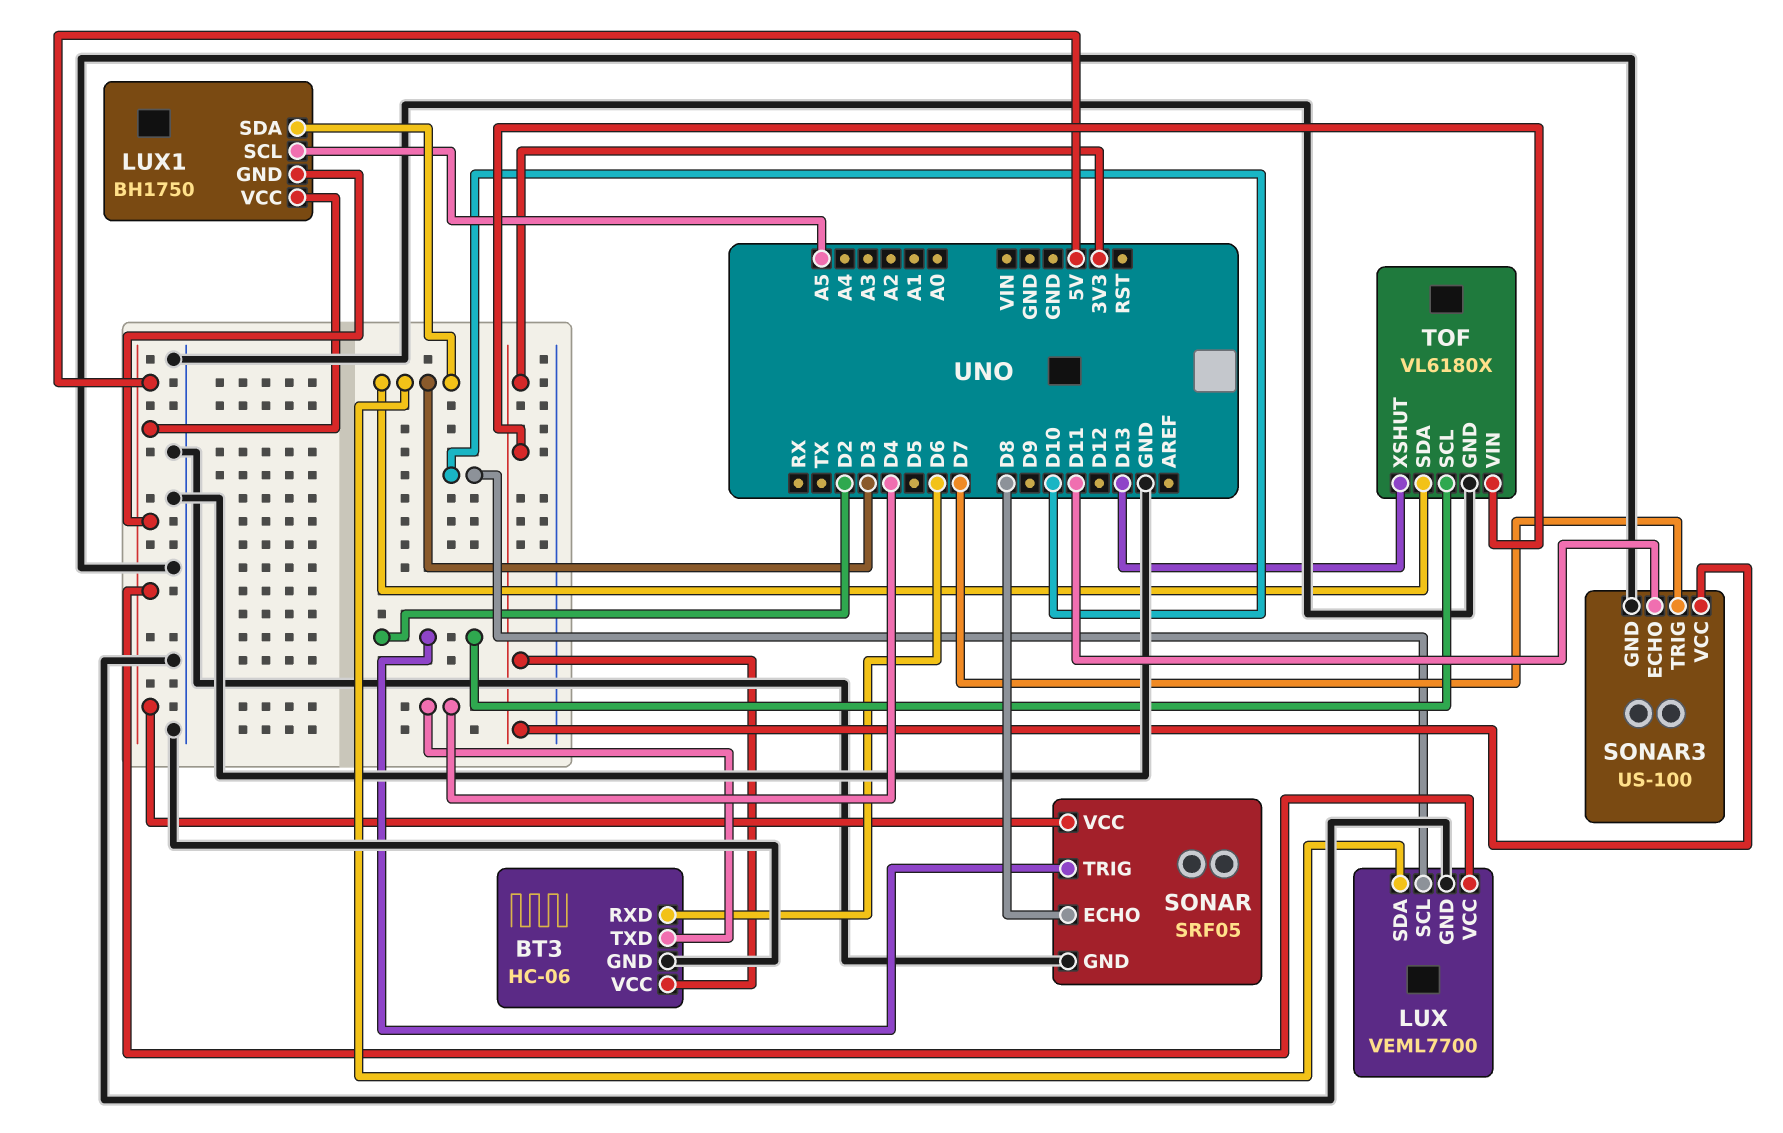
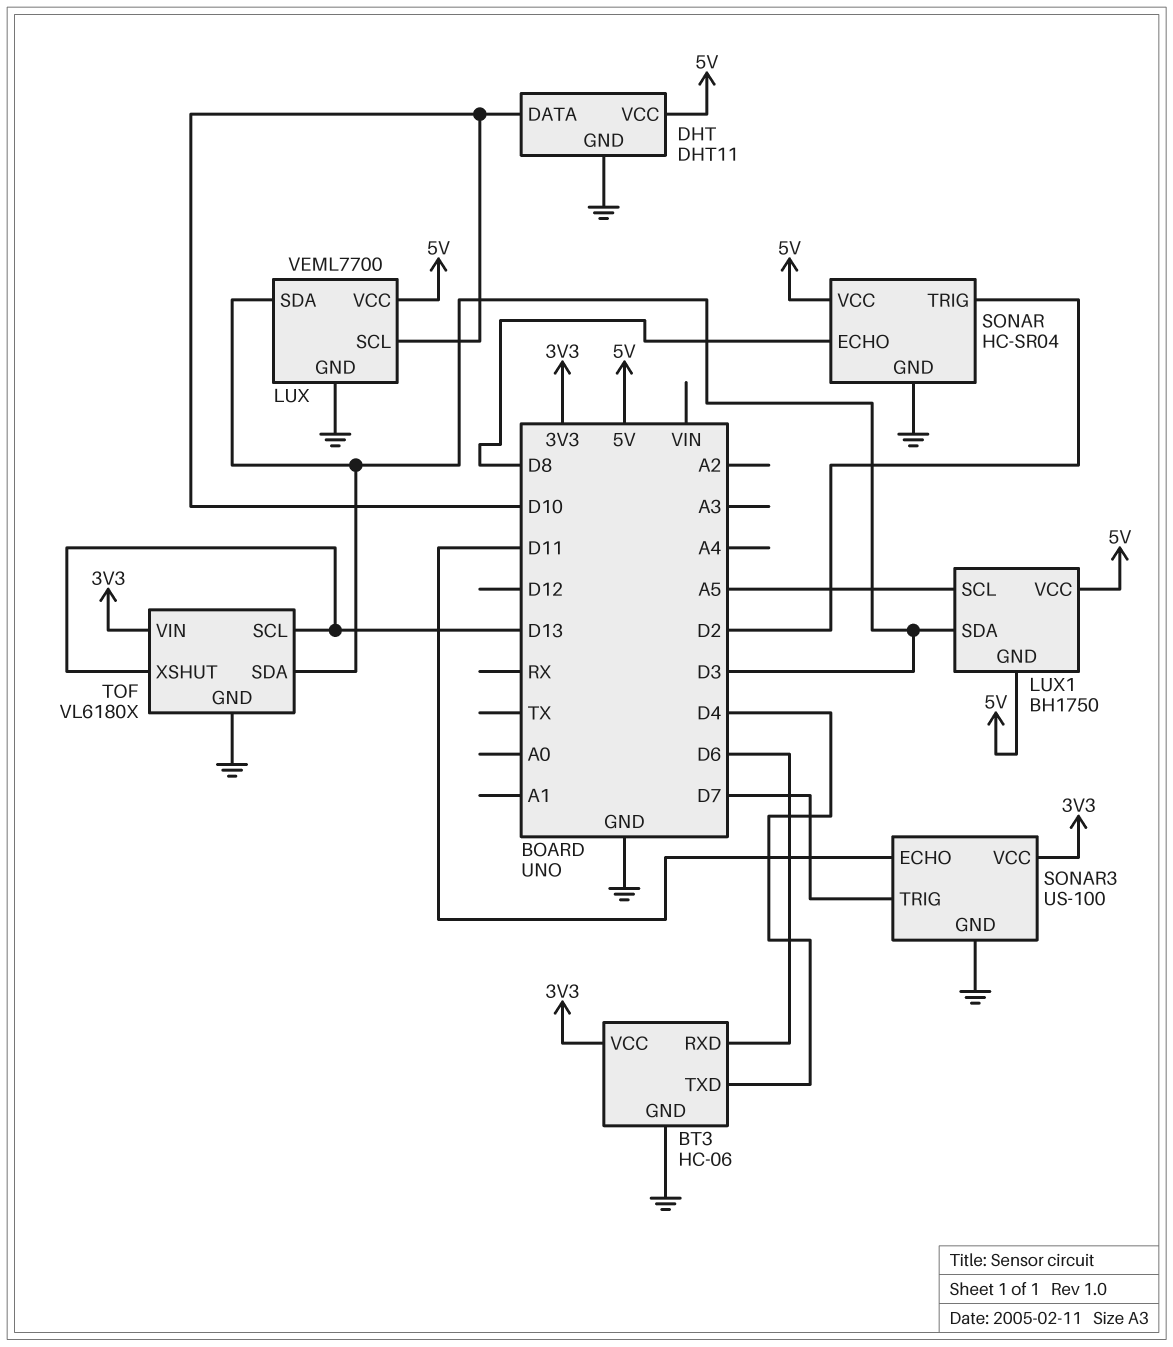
DHT: none -> DHT11
DHT pin DATA: none -> D10
DHT pin GND: none -> GND
DHT pin VCC: none -> 5V
SONAR: SRF05 -> HC-SR04
TOF pin SCL: D2 -> D13

